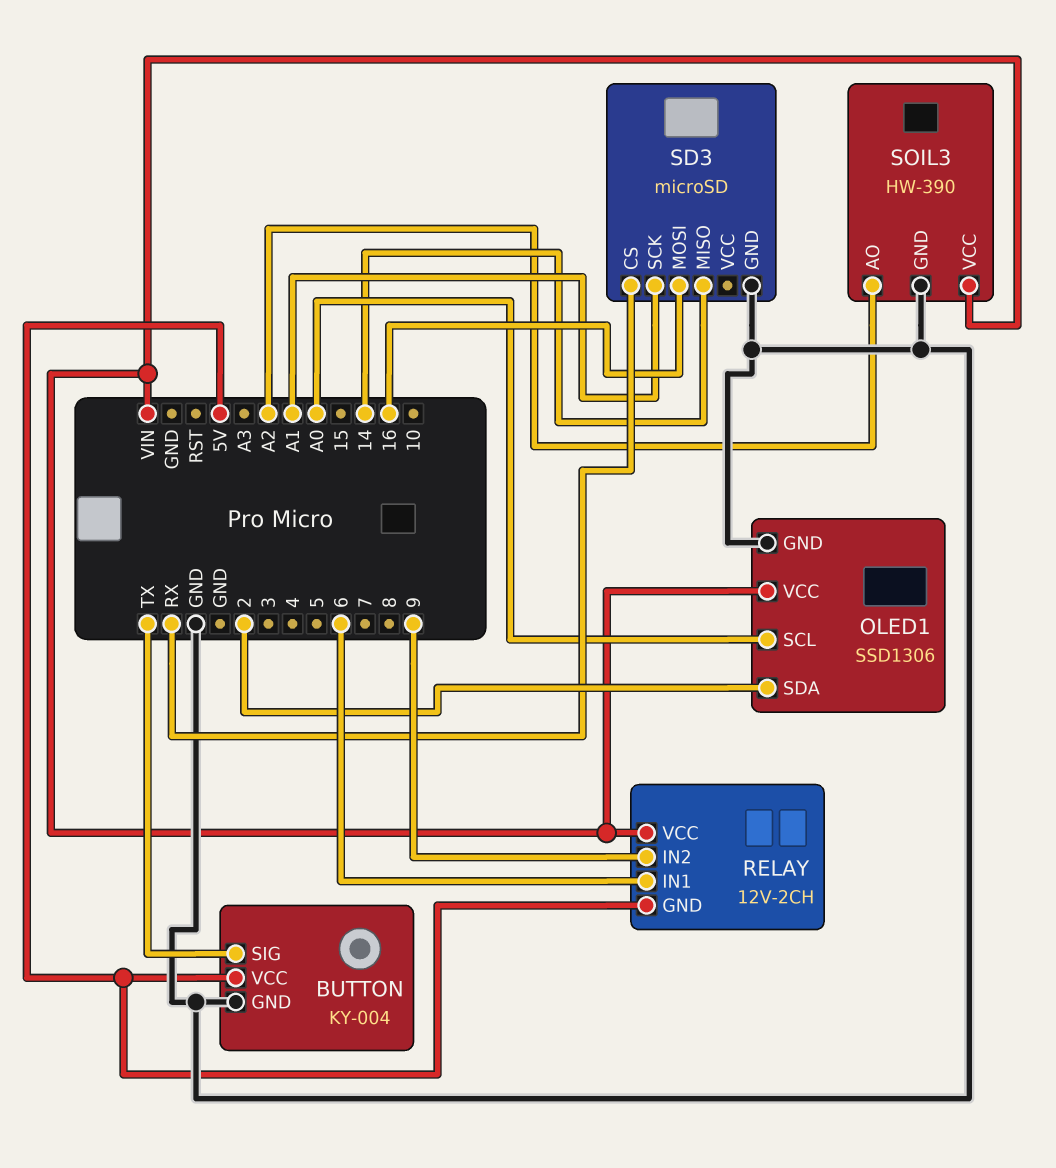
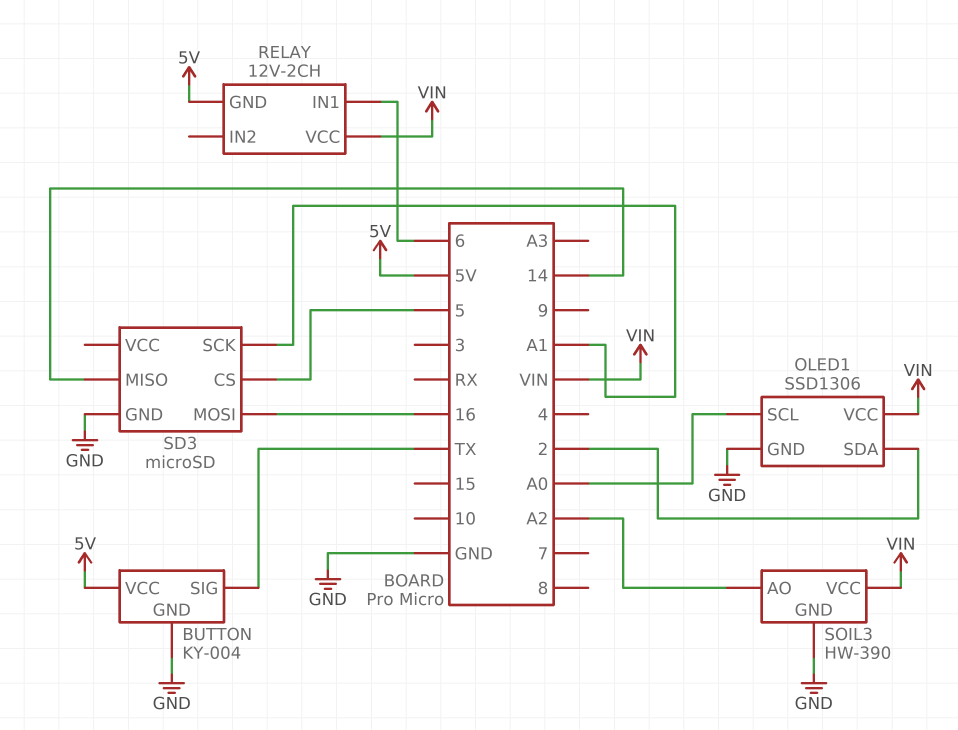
RELAY pin IN2: 9 -> none
SD3 pin CS: RX -> 5

